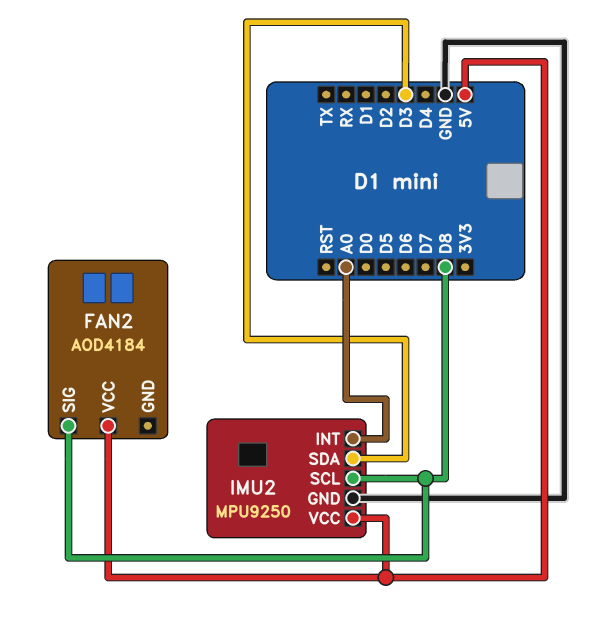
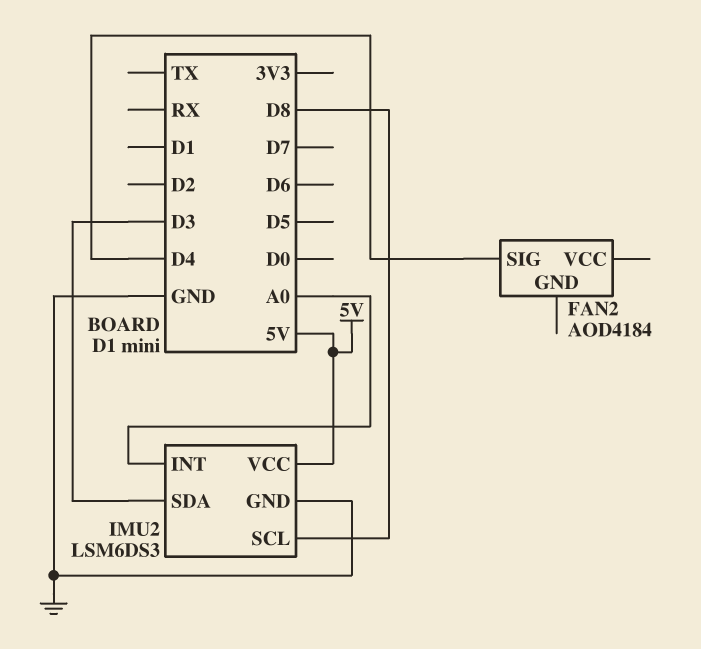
FAN2 pin SIG: D8 -> D4
FAN2 pin VCC: 5V -> none
IMU2: MPU9250 -> LSM6DS3

